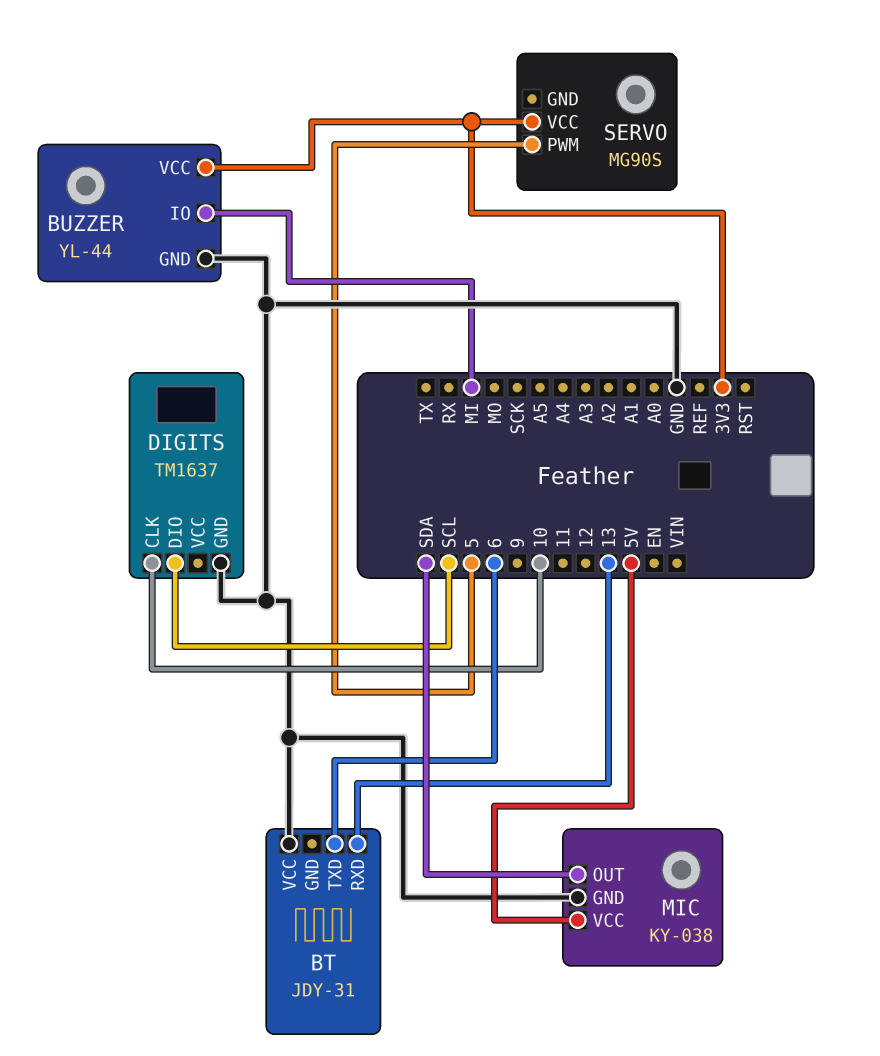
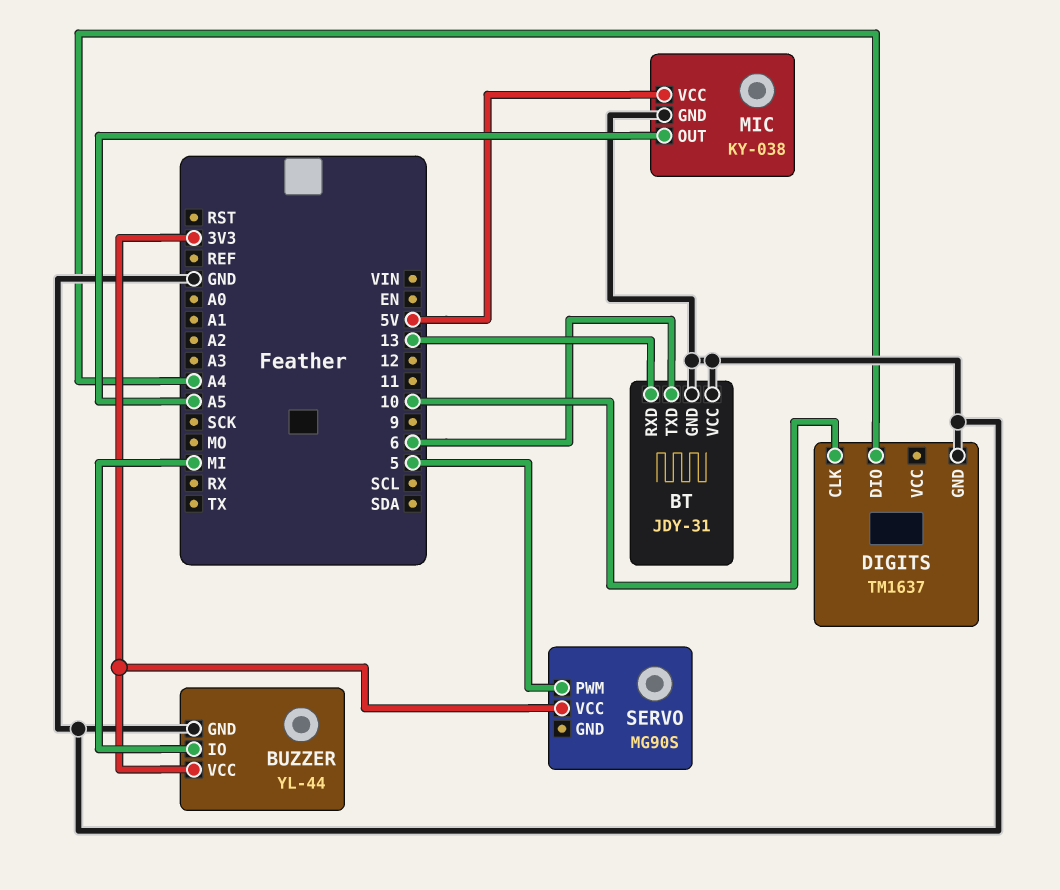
BT pin GND: none -> GND
DIGITS pin DIO: SCL -> A4
MIC pin OUT: SDA -> A5

